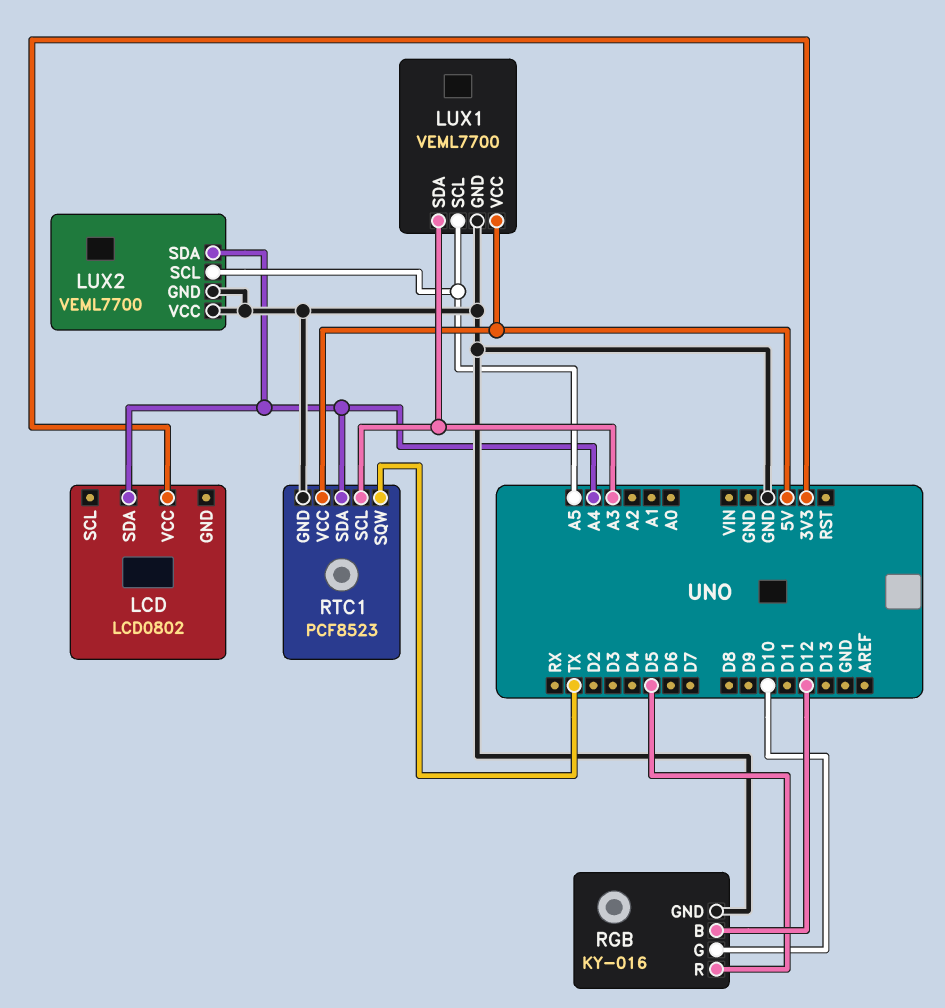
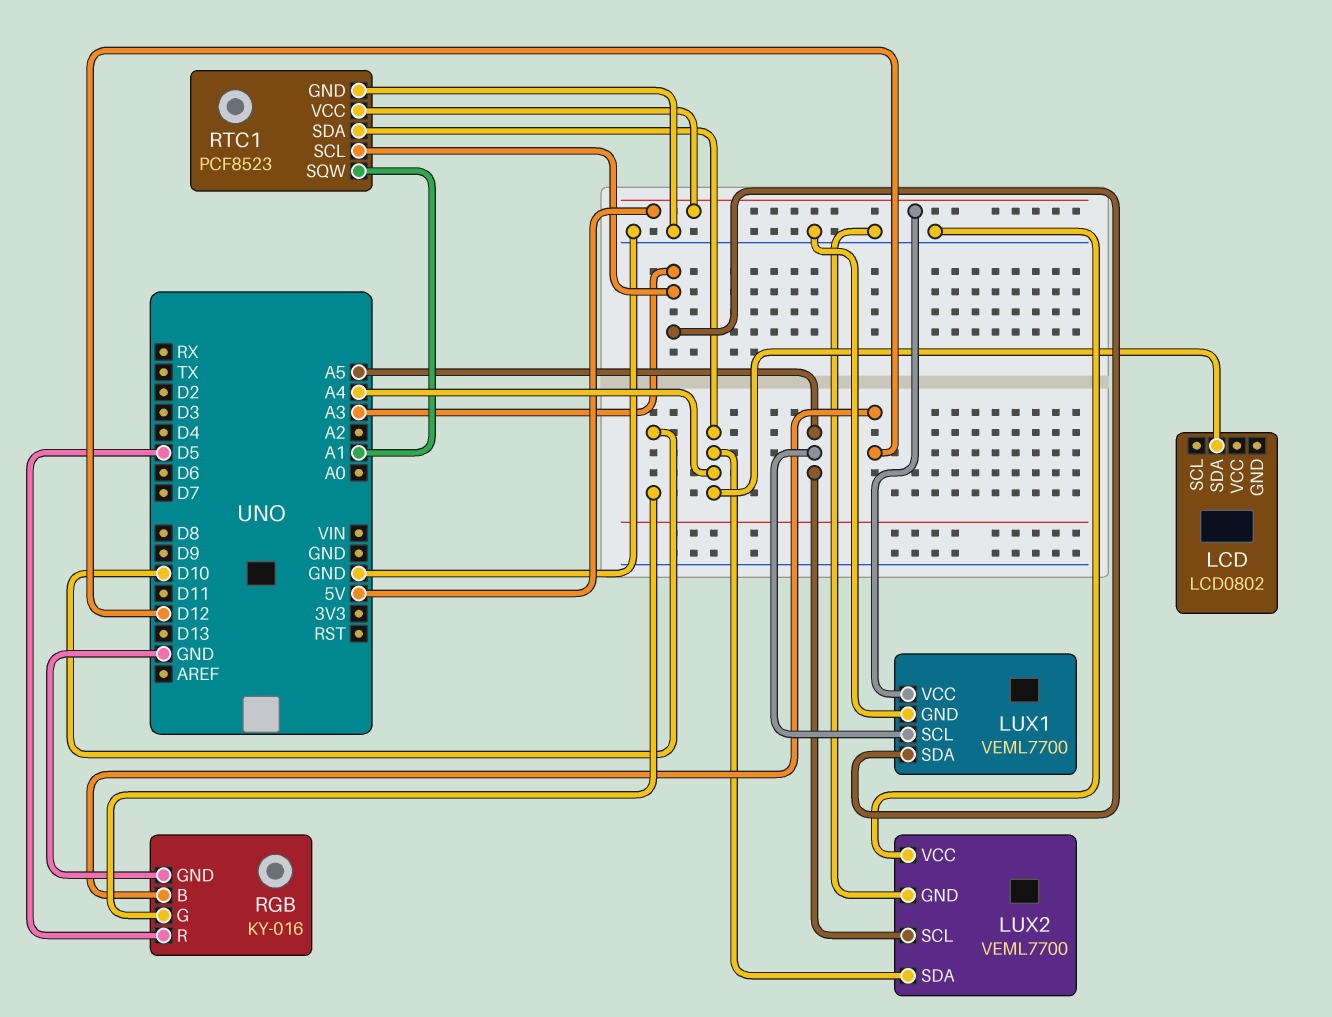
LCD pin VCC: 3V3 -> none
RTC1 pin SQW: TX -> A1

